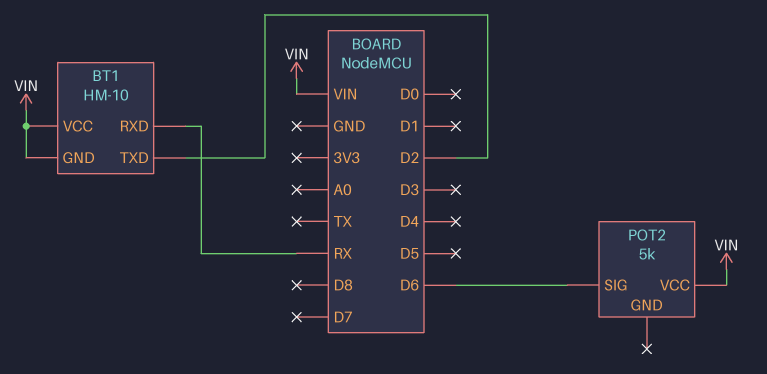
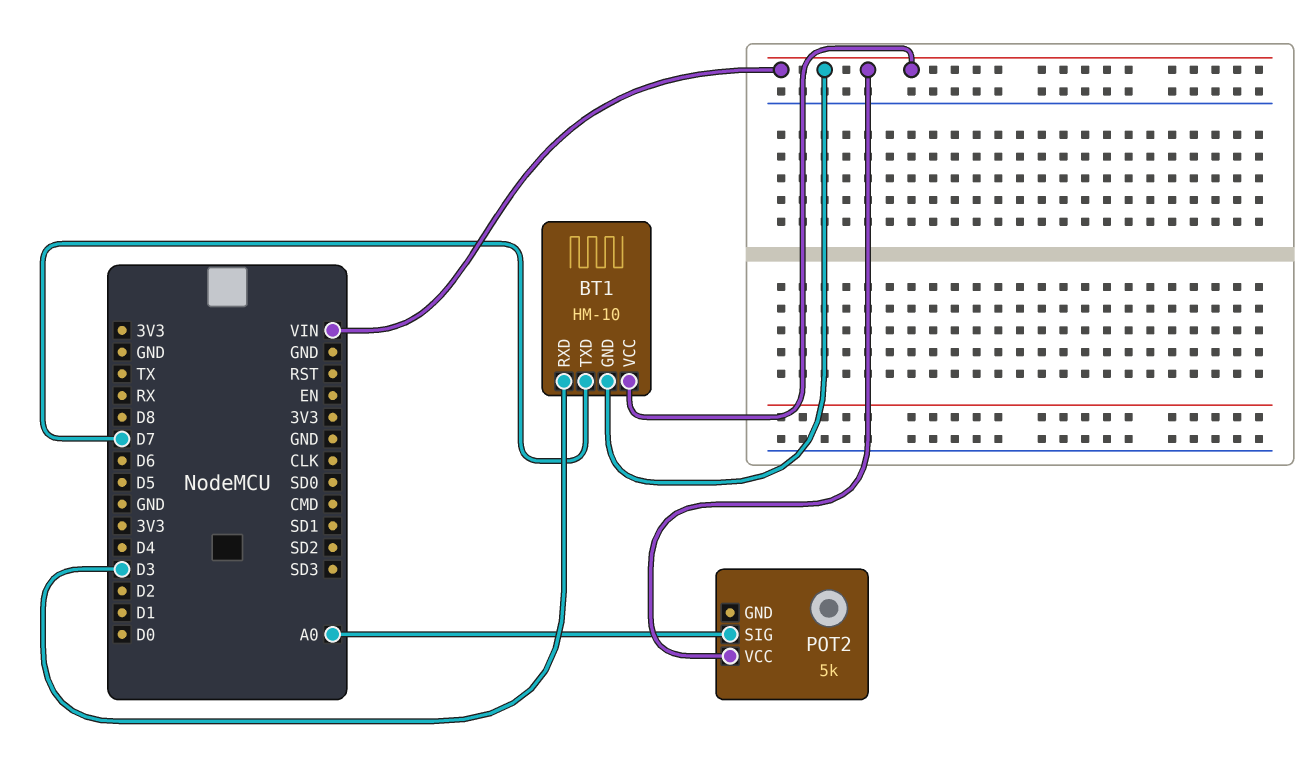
BT1 pin RXD: RX -> D3
BT1 pin TXD: D2 -> D7
POT2 pin SIG: D6 -> A0

